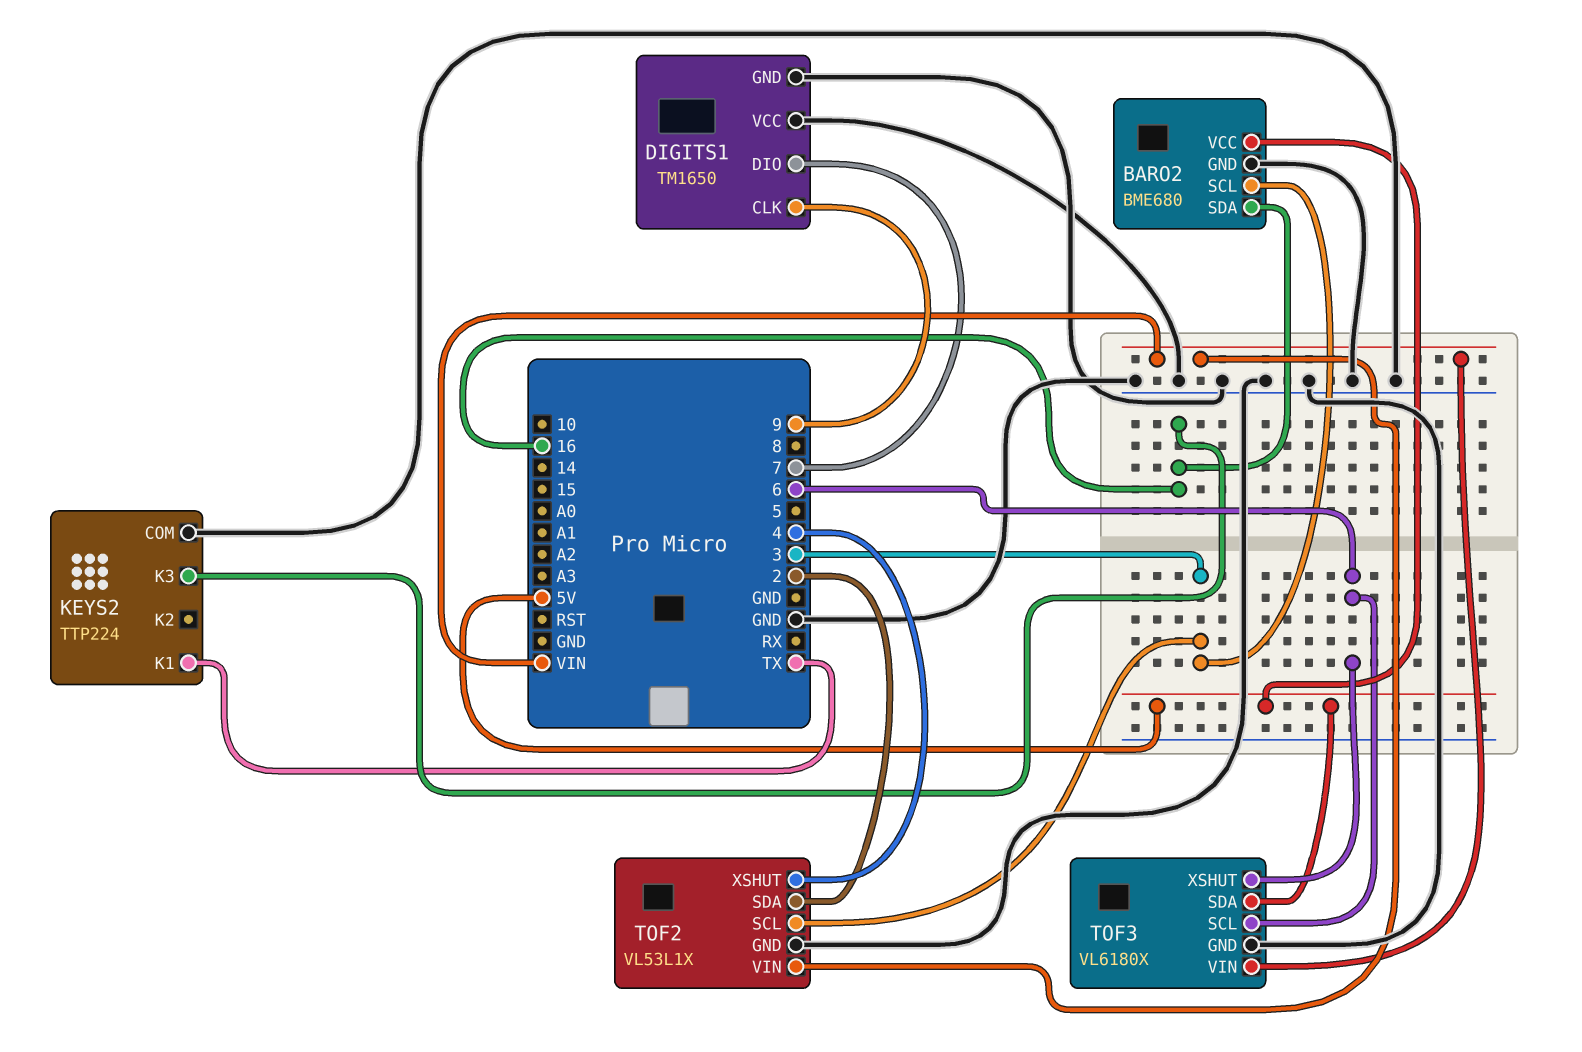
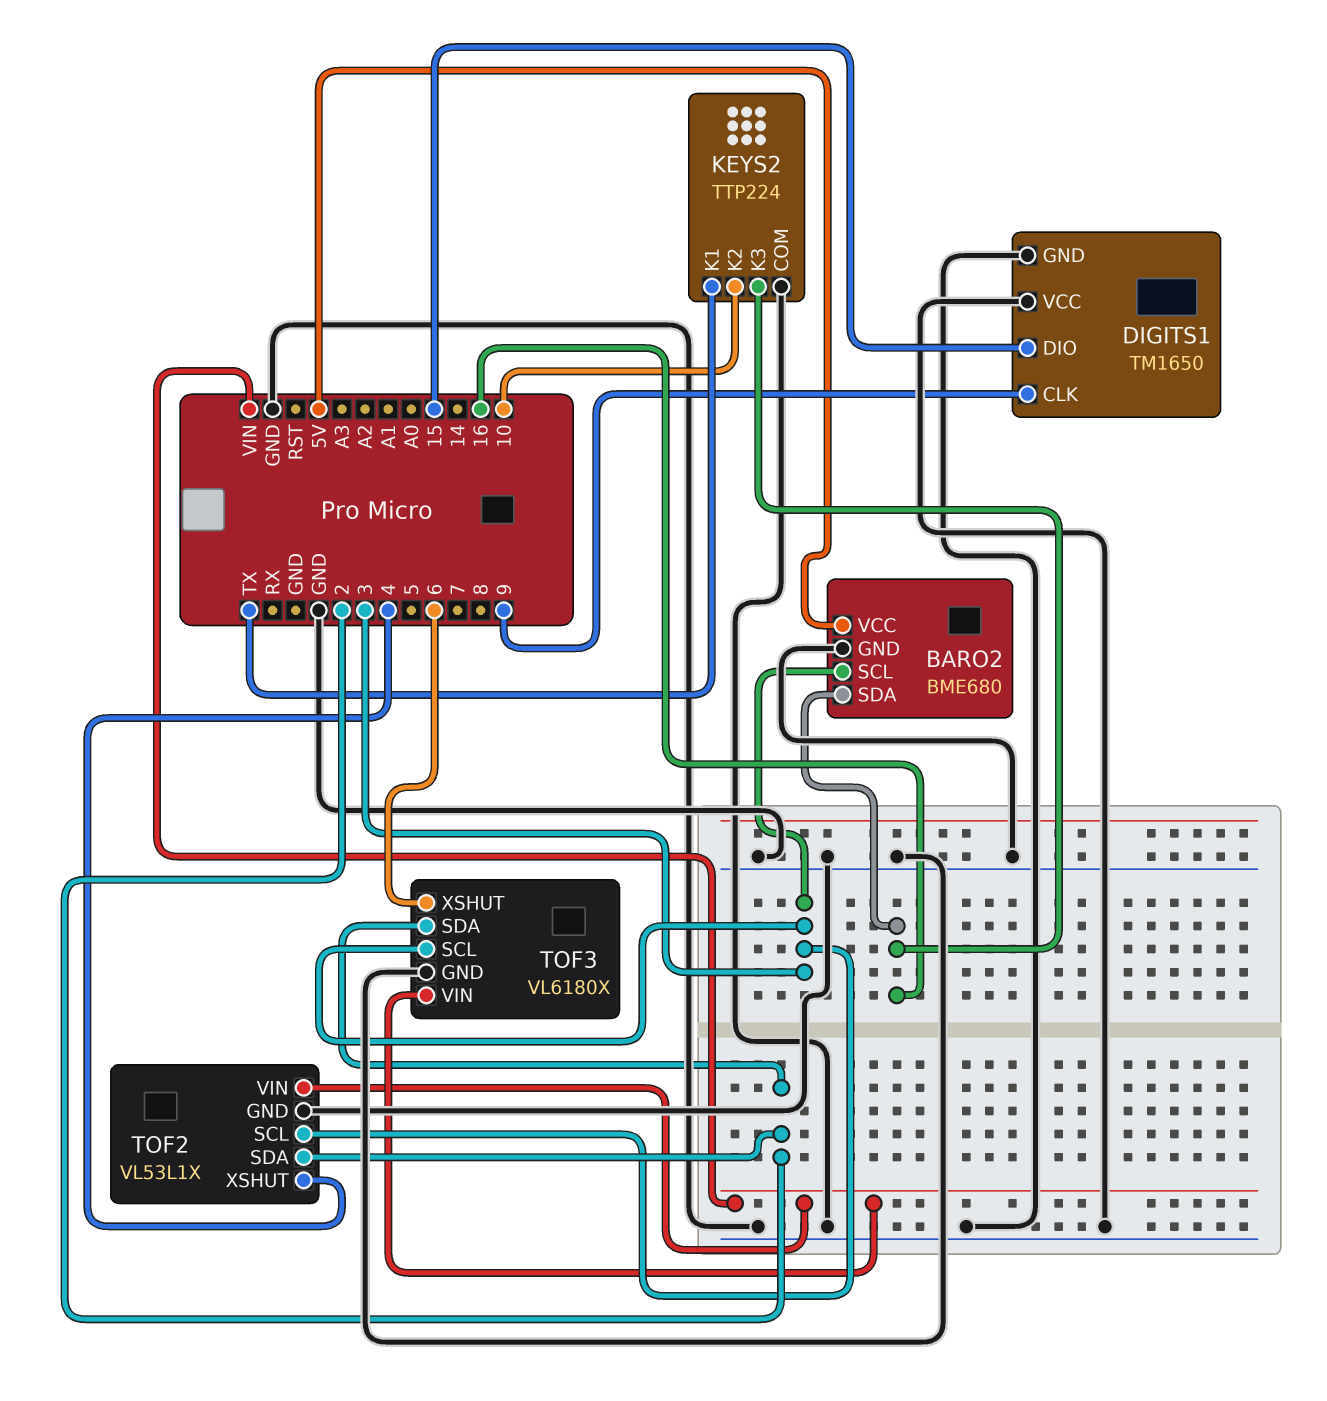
DIGITS1 pin DIO: 7 -> 15
KEYS2 pin K2: none -> 10
TOF3 pin SCL: 6 -> 3
TOF3 pin SDA: 5V -> 2

